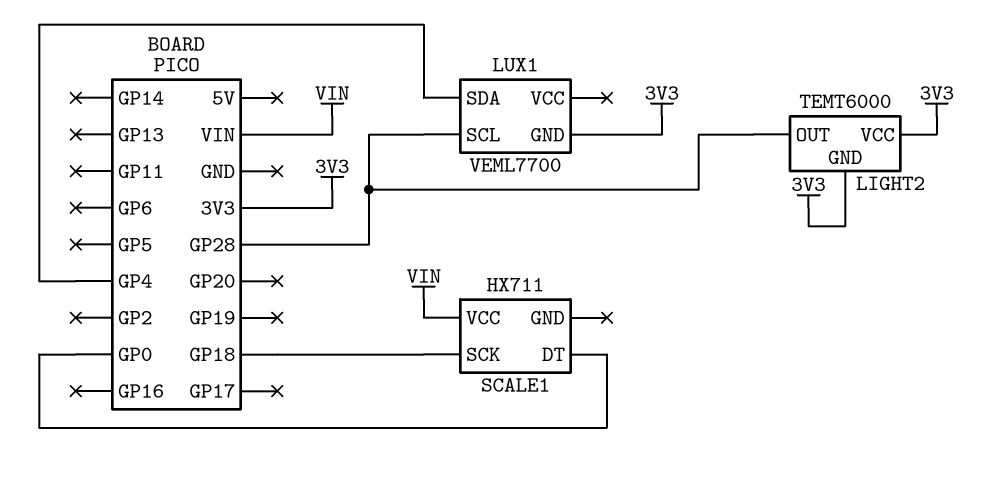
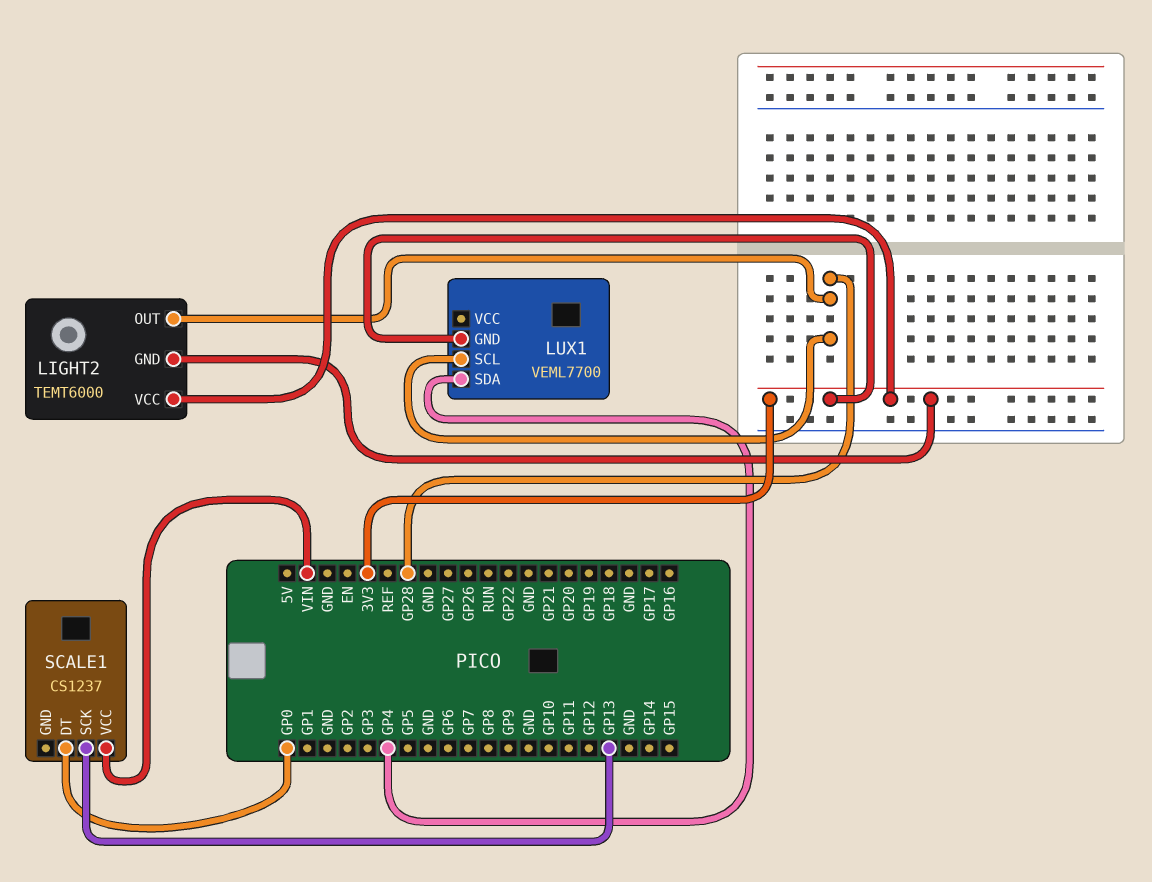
SCALE1: HX711 -> CS1237
SCALE1 pin SCK: GP18 -> GP13

